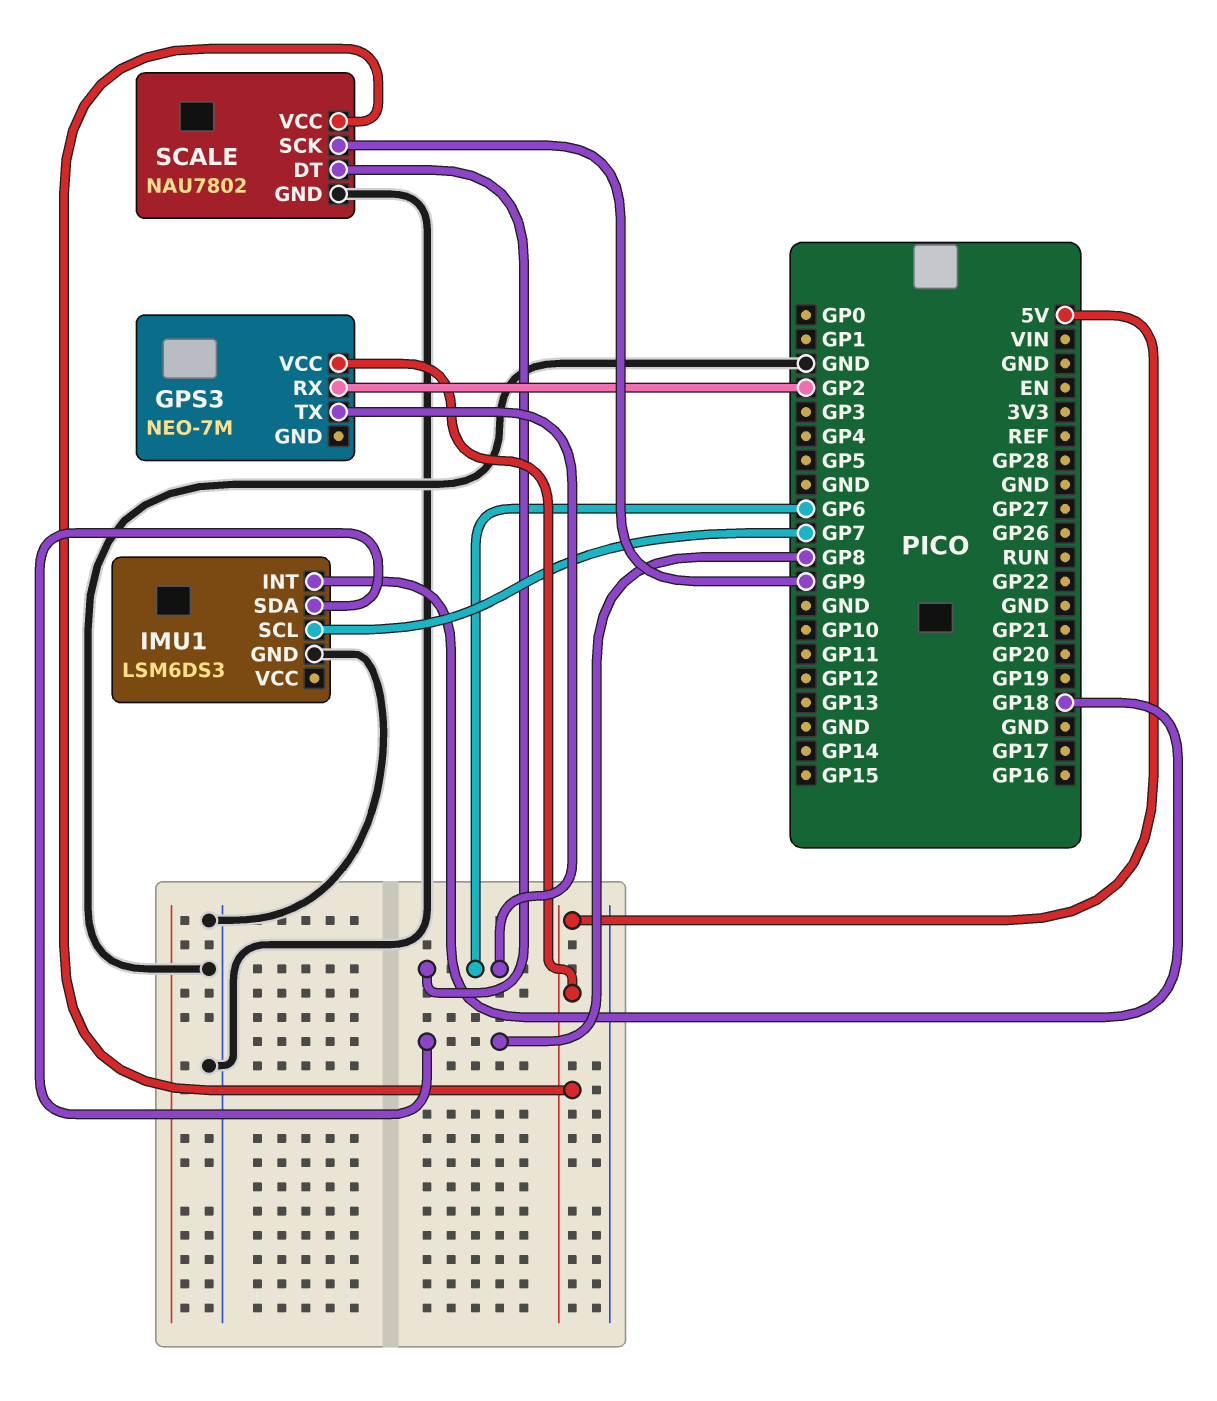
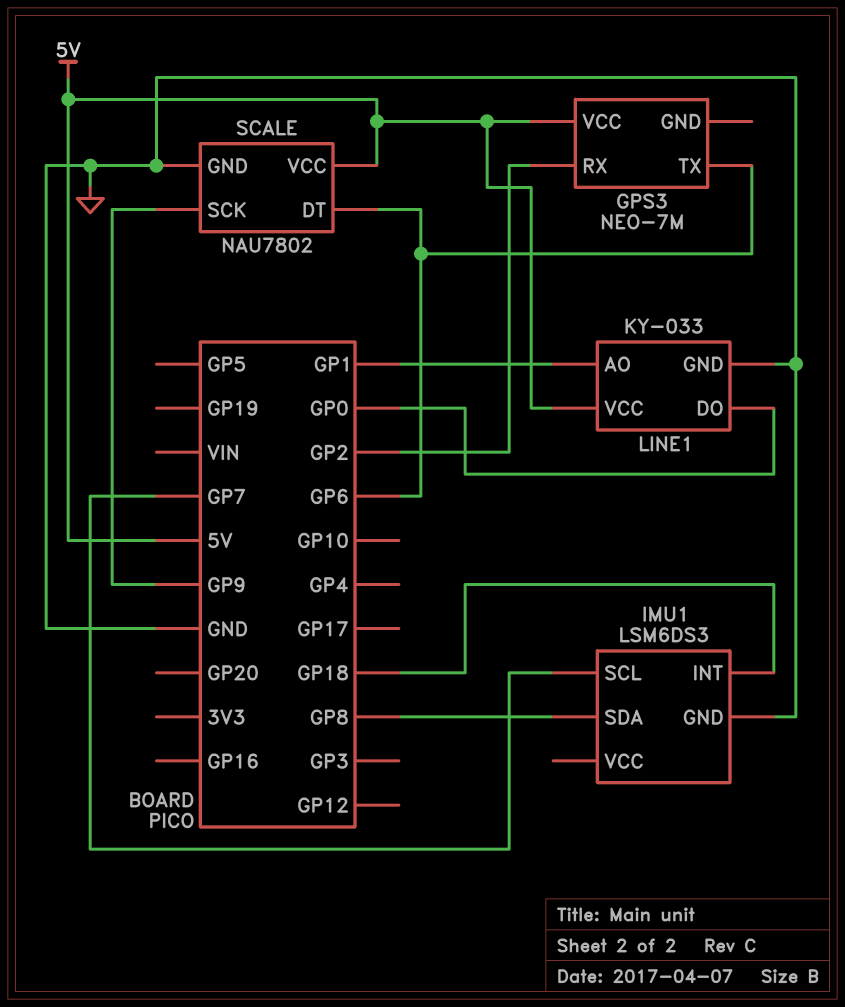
LINE1: none -> KY-033
LINE1 pin AO: none -> GP1
LINE1 pin DO: none -> GP0
LINE1 pin GND: none -> GND
LINE1 pin VCC: none -> 5V

